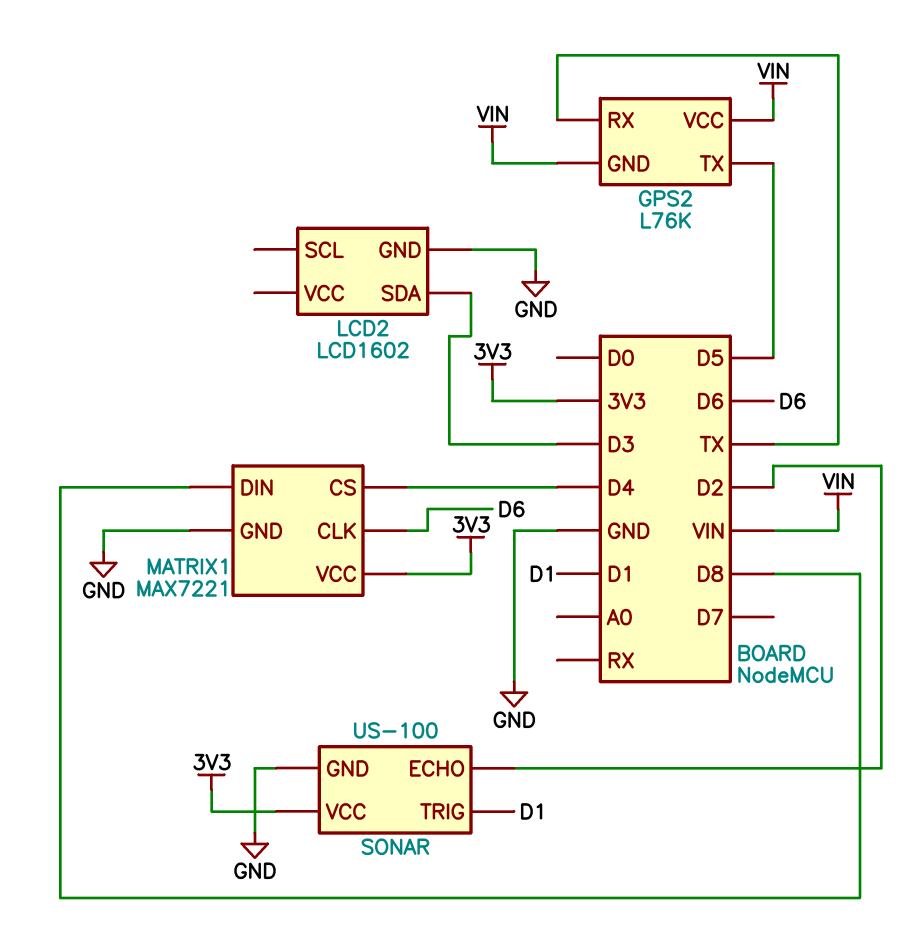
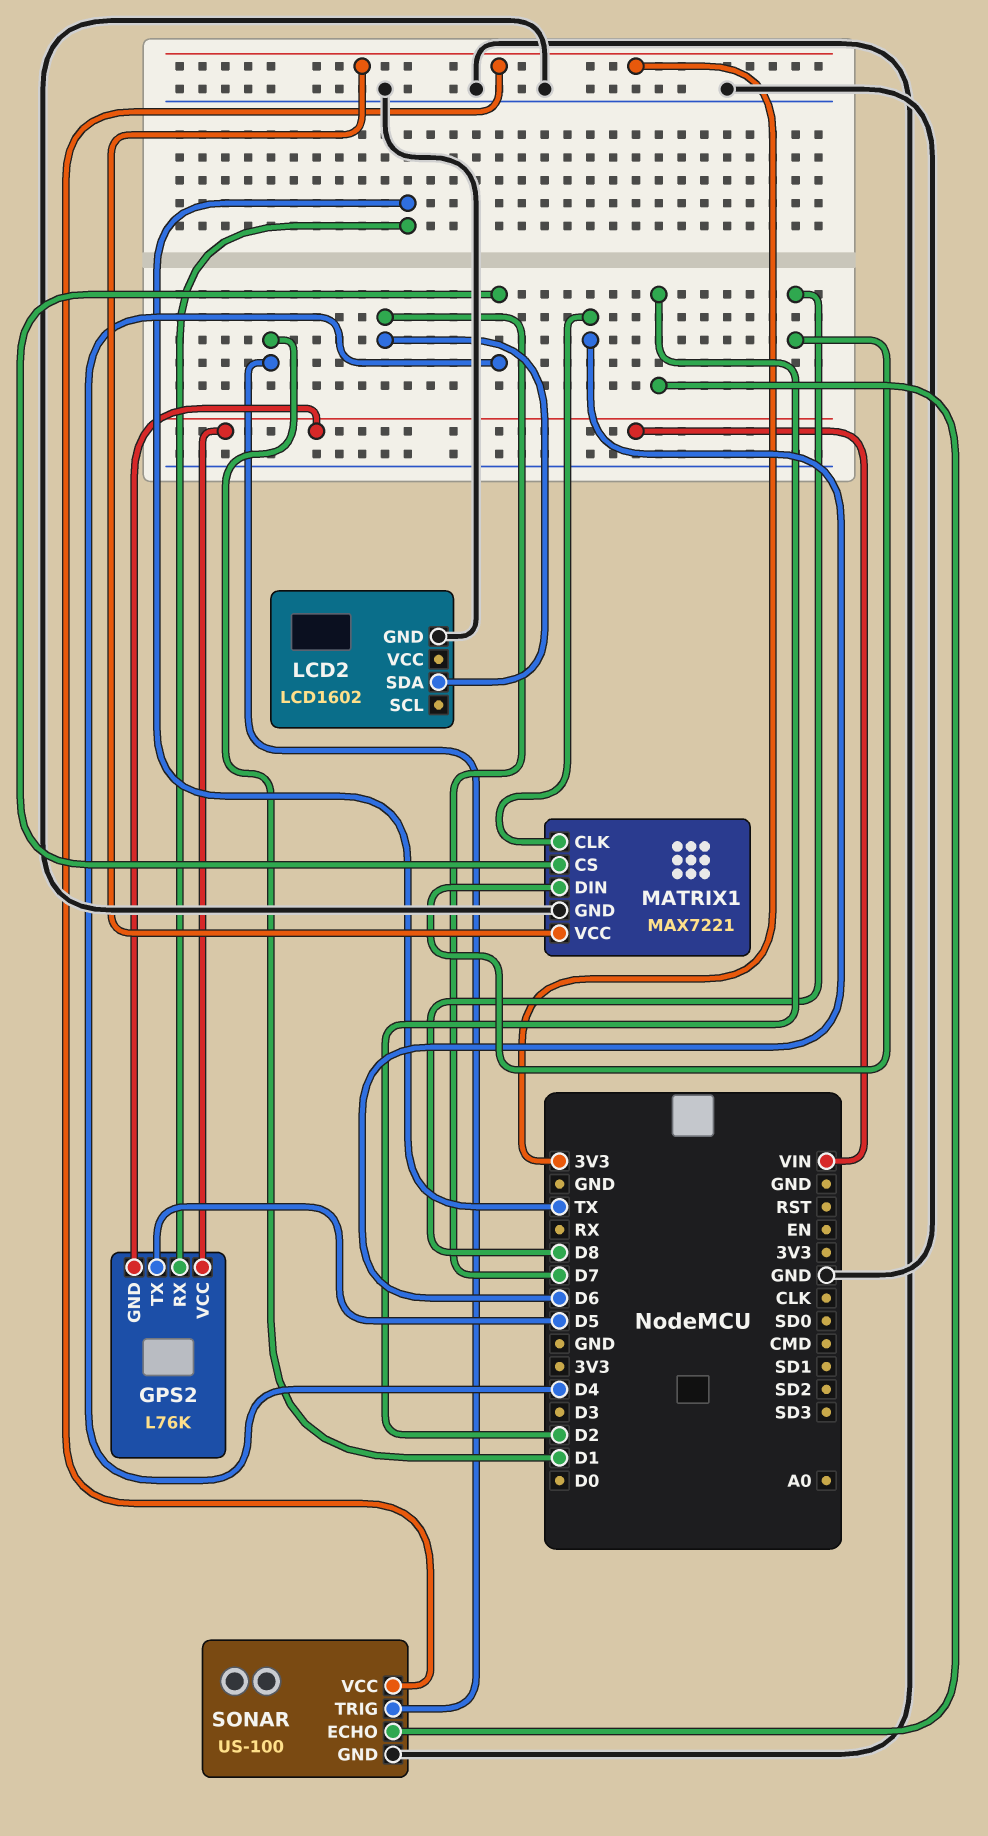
LCD2 pin SDA: D3 -> D7

